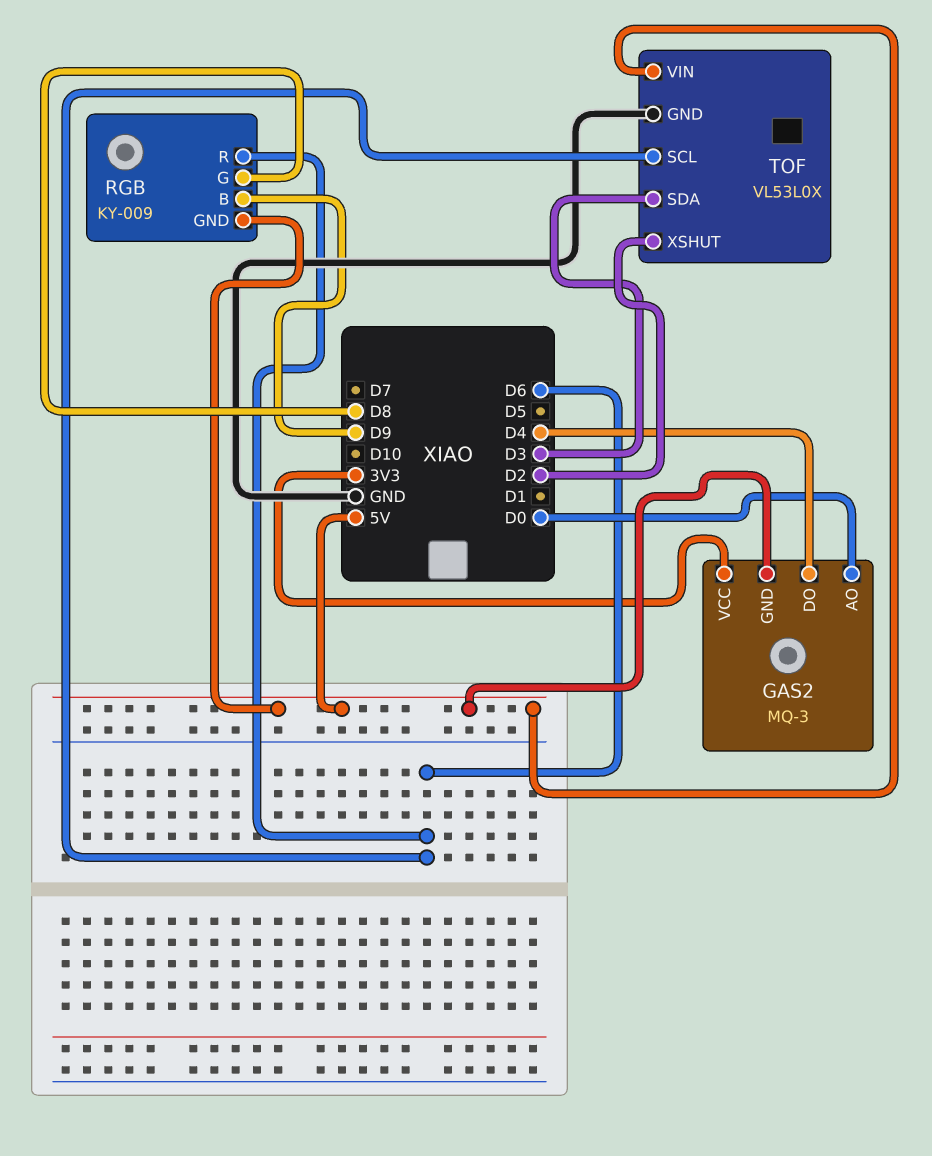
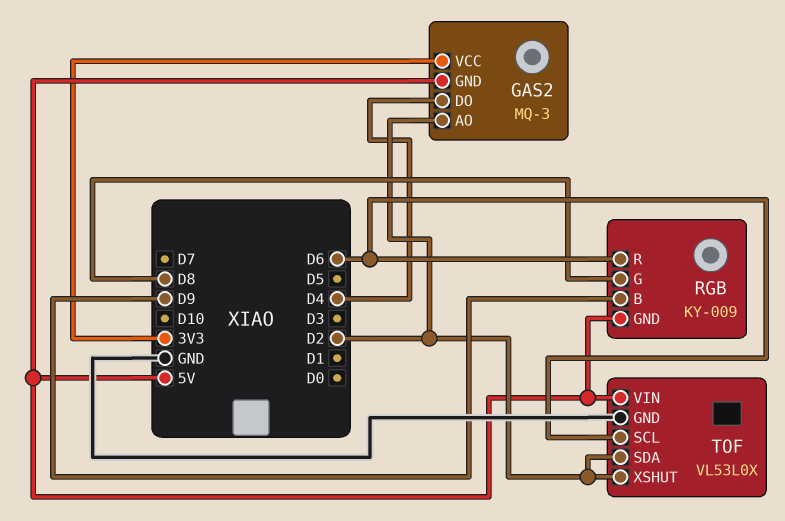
GAS2 pin AO: D0 -> D2
TOF pin SDA: D3 -> D2

